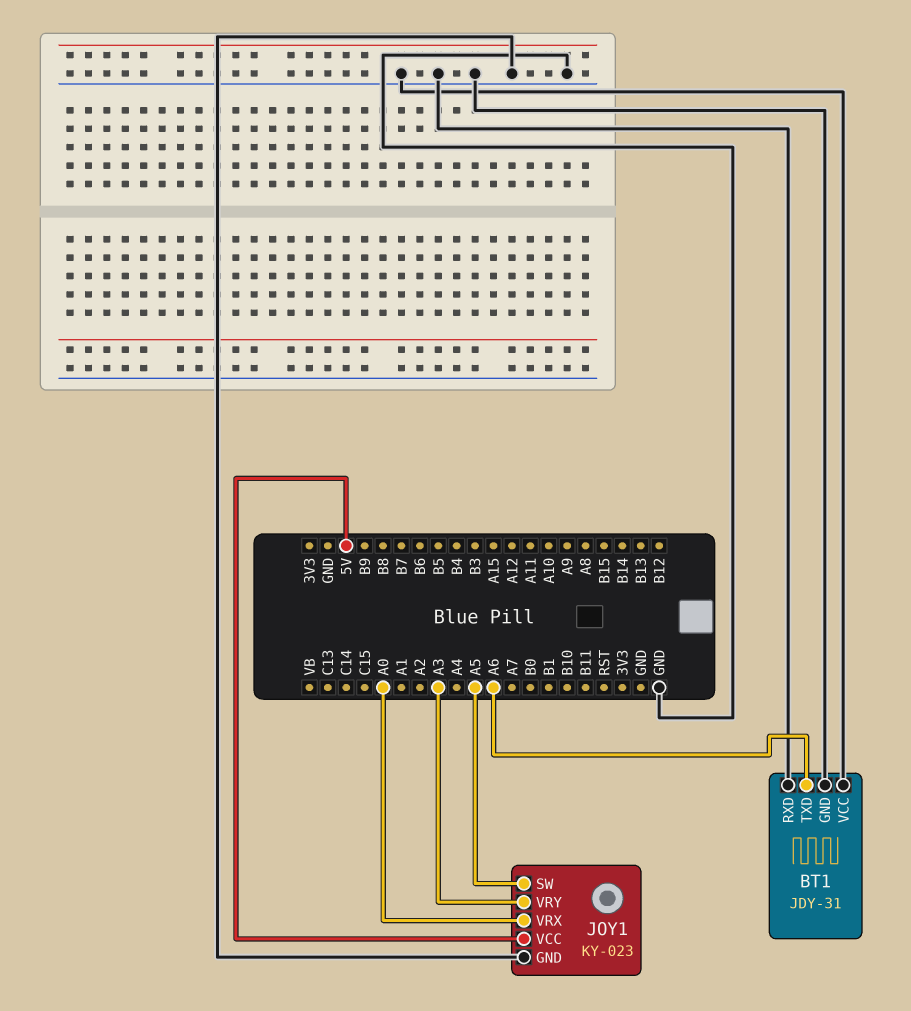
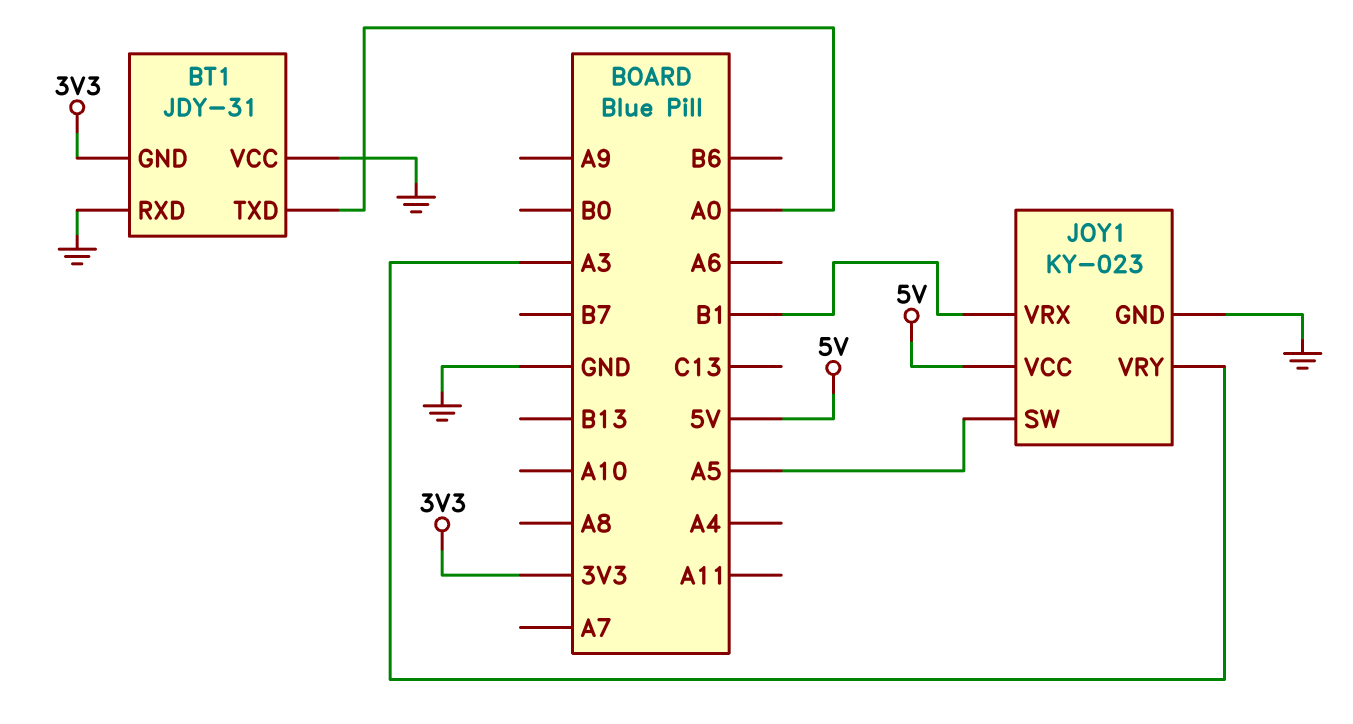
BT1 pin GND: GND -> 3V3
BT1 pin TXD: A6 -> A0
JOY1 pin VRX: A0 -> B1

